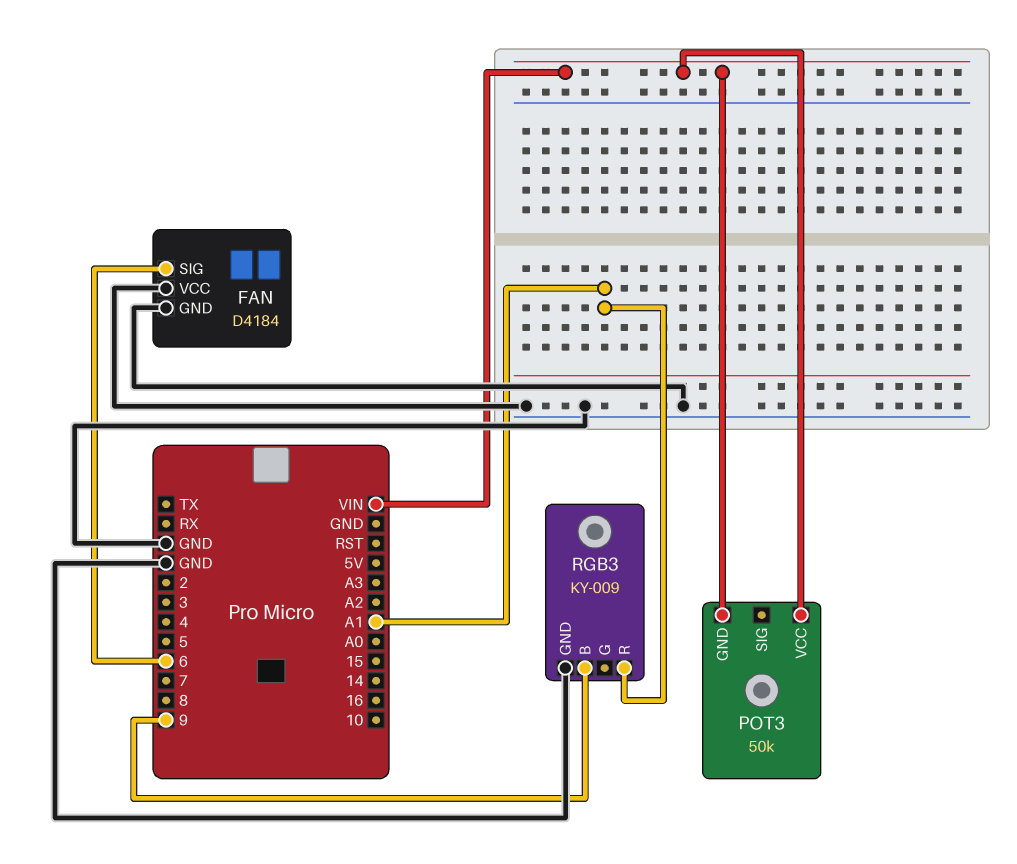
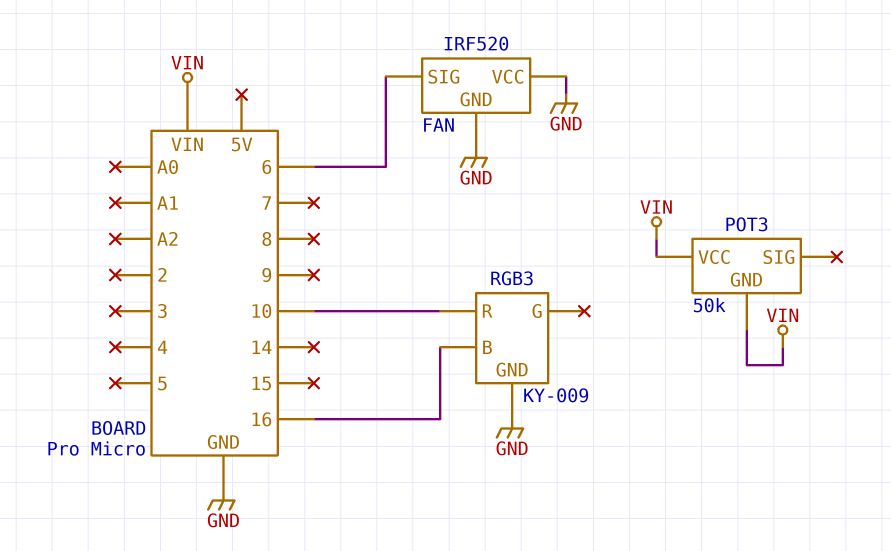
FAN: D4184 -> IRF520
RGB3 pin B: 9 -> 16
RGB3 pin R: A1 -> 10

